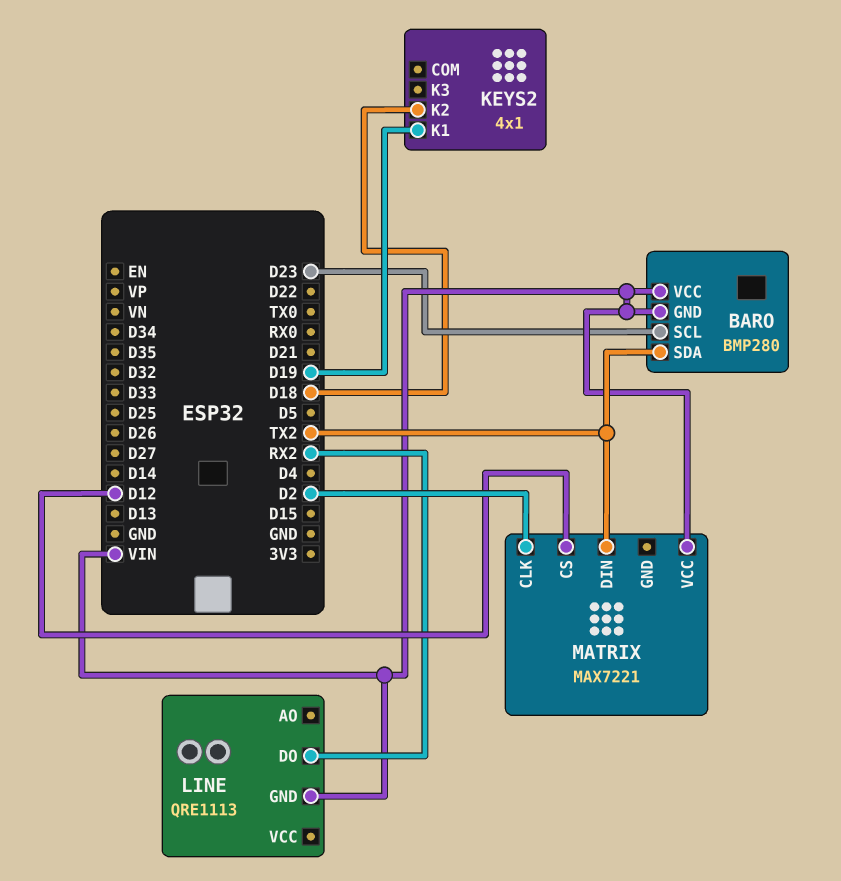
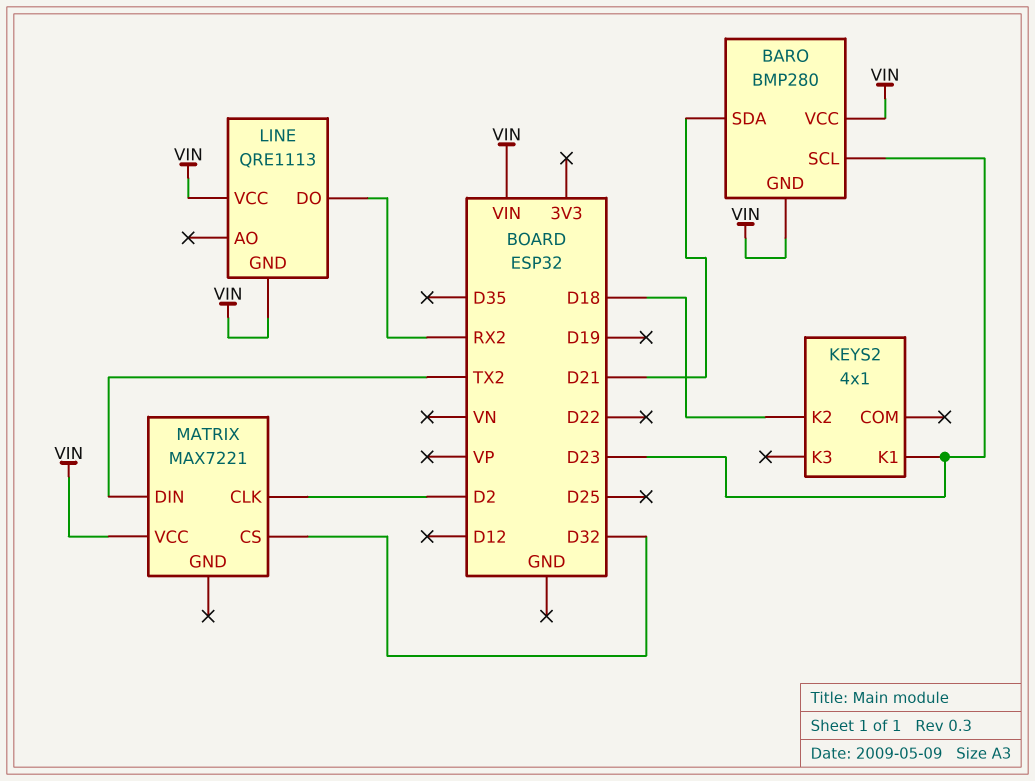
BARO pin SDA: TX2 -> D21
KEYS2 pin K1: D19 -> D23
LINE pin VCC: none -> VIN
MATRIX pin CS: D12 -> D32

